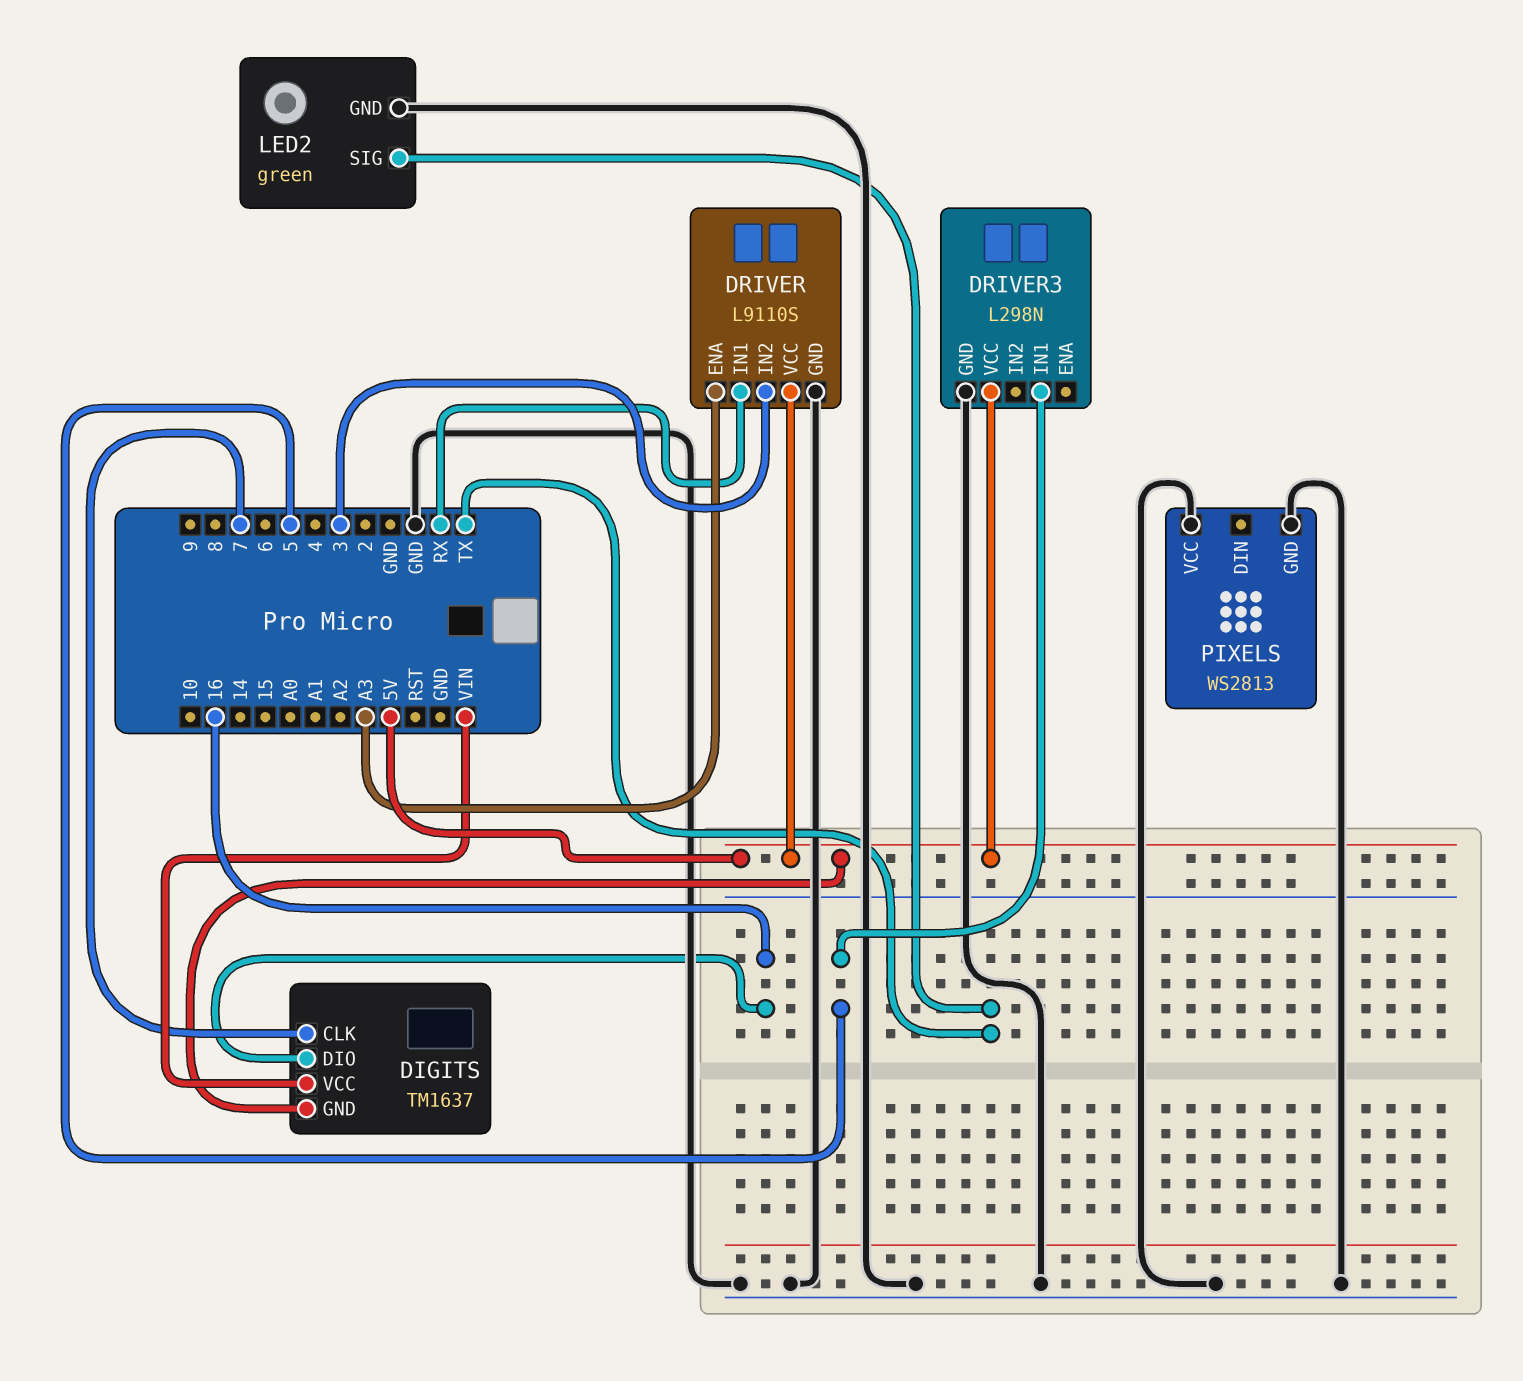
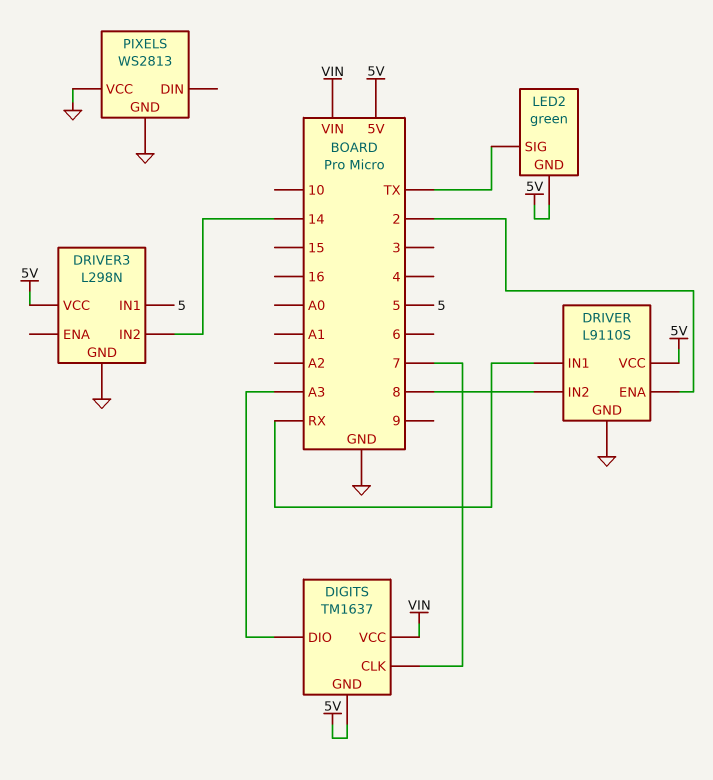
DIGITS pin DIO: 16 -> A3
DRIVER pin ENA: A3 -> 2
DRIVER pin IN2: 3 -> 8
DRIVER3 pin IN2: none -> 14
LED2 pin GND: GND -> 5V

